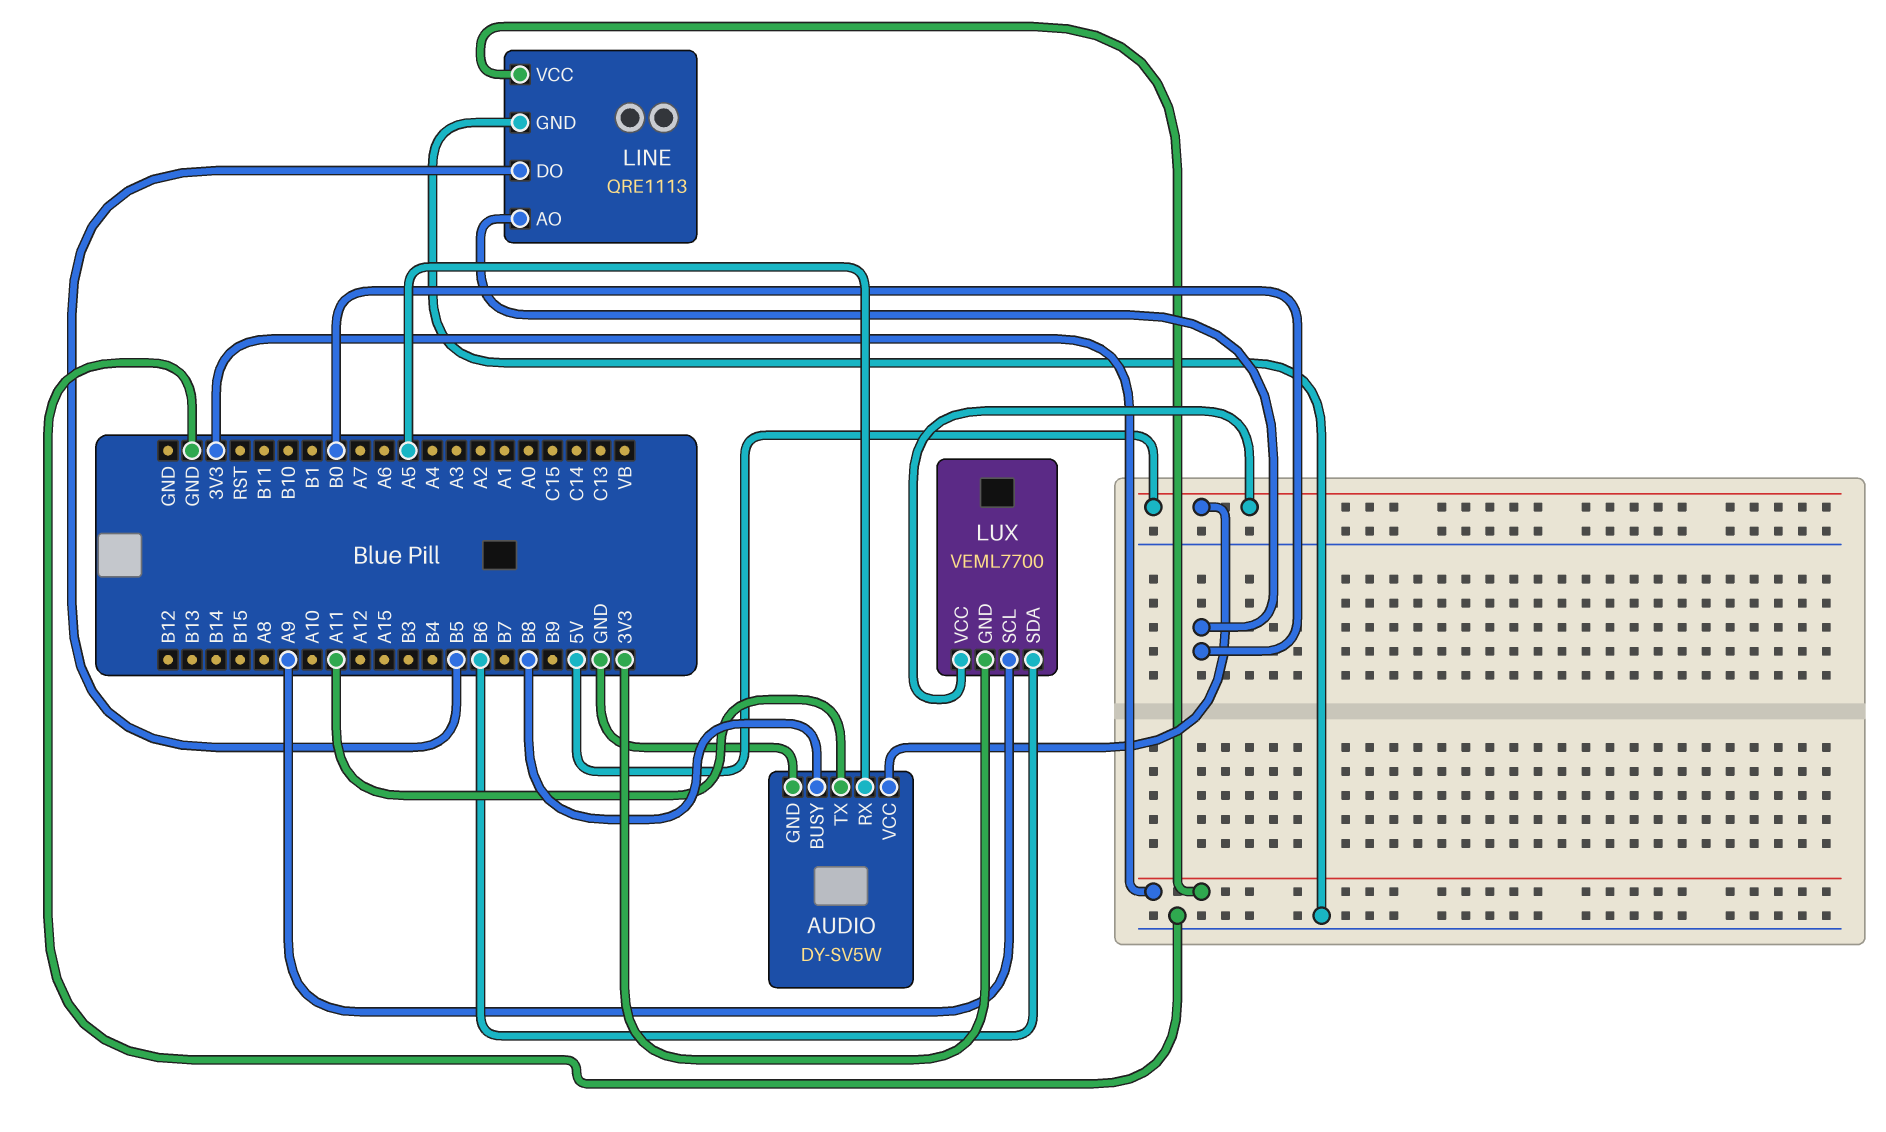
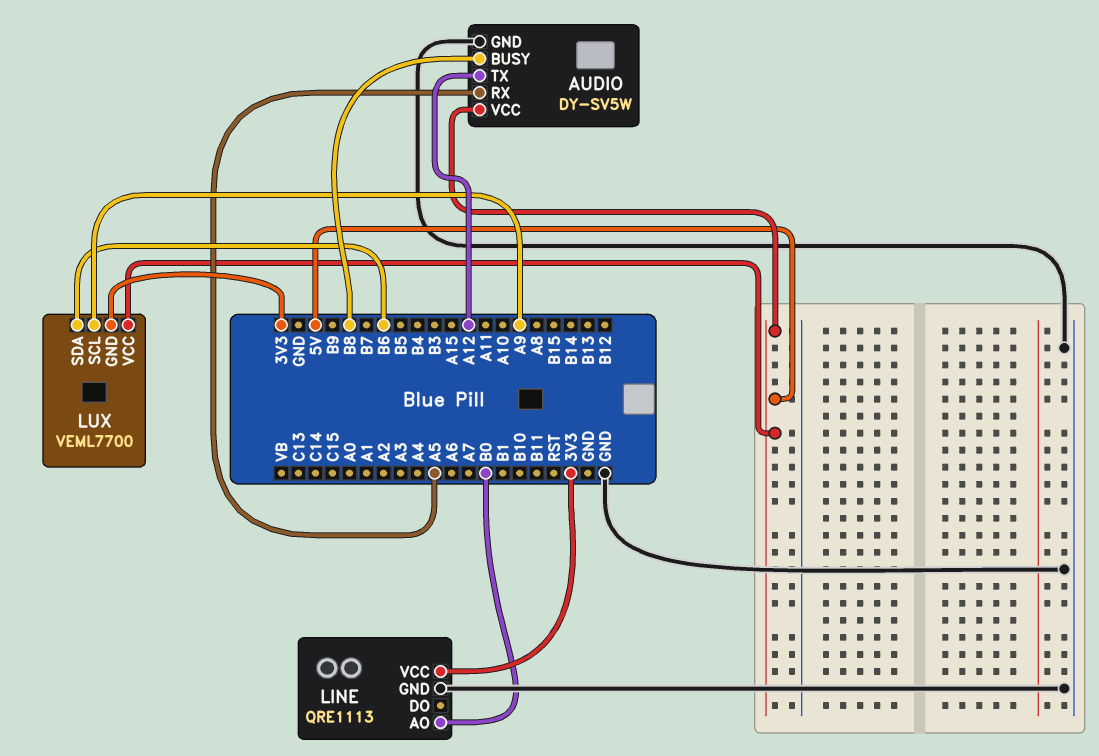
AUDIO pin TX: A11 -> A12
LINE pin DO: B5 -> none

